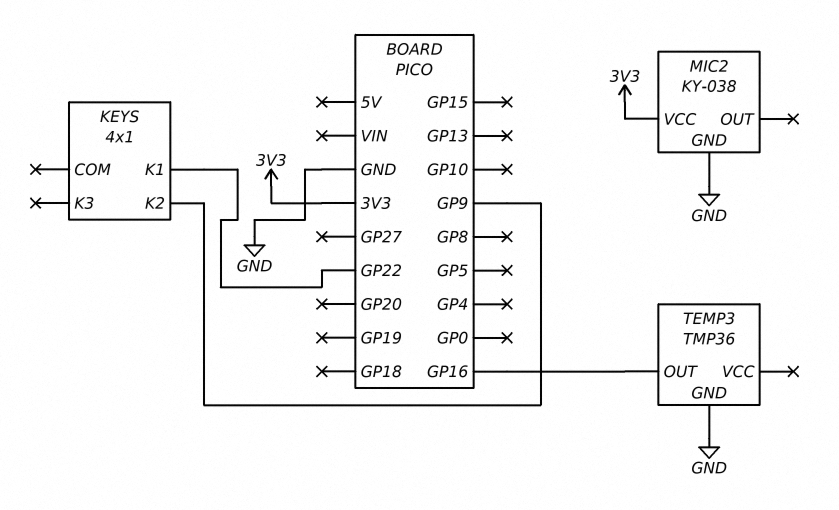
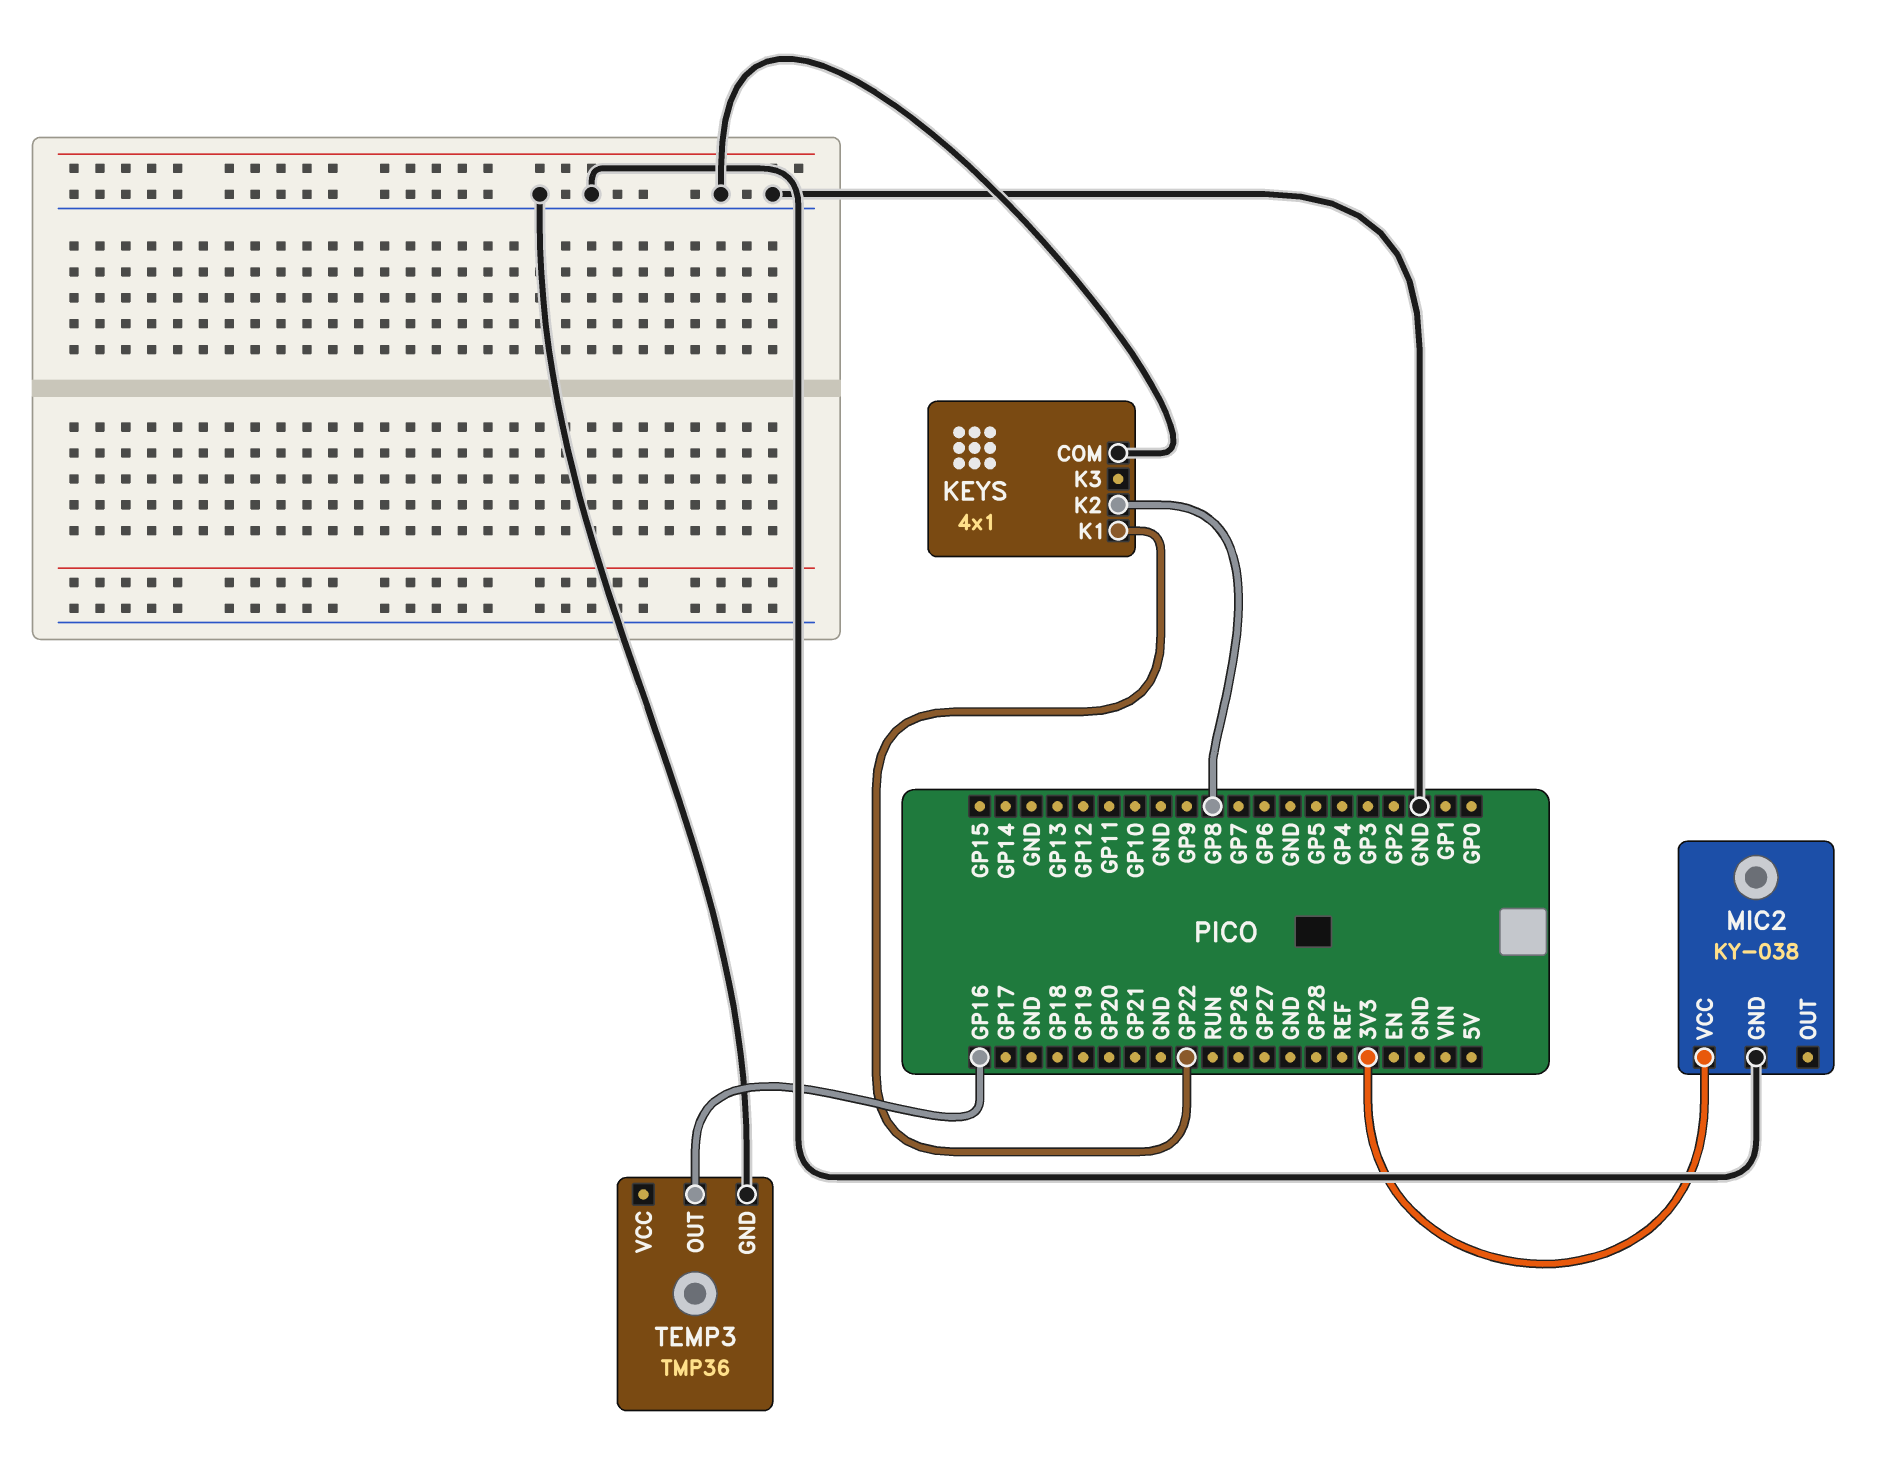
KEYS pin COM: none -> GND
KEYS pin K2: GP9 -> GP8

